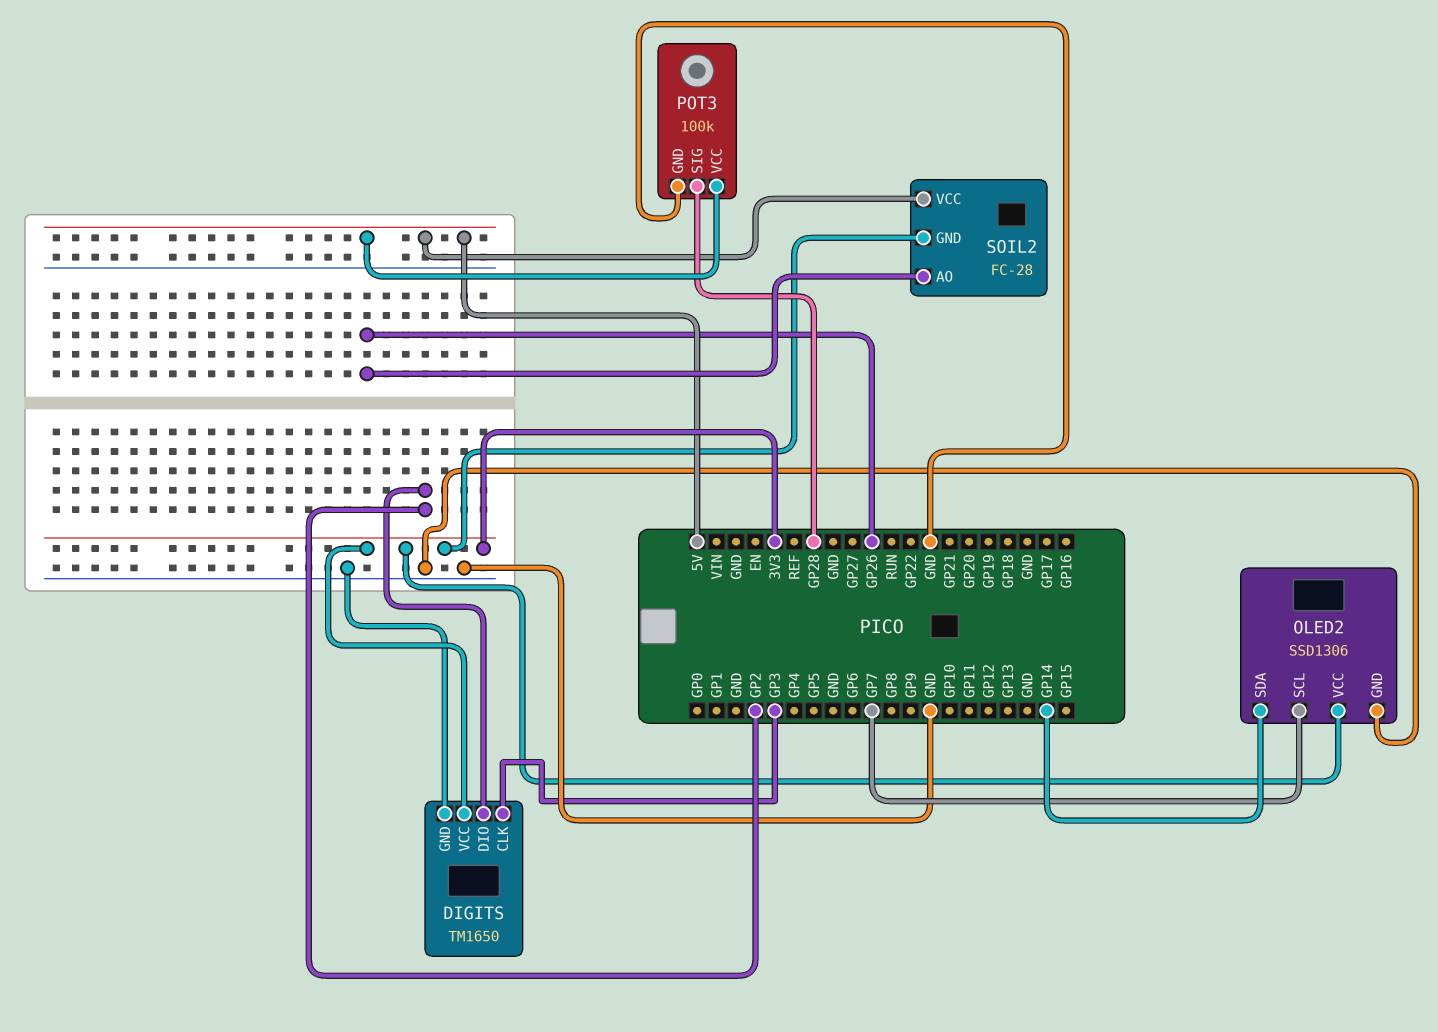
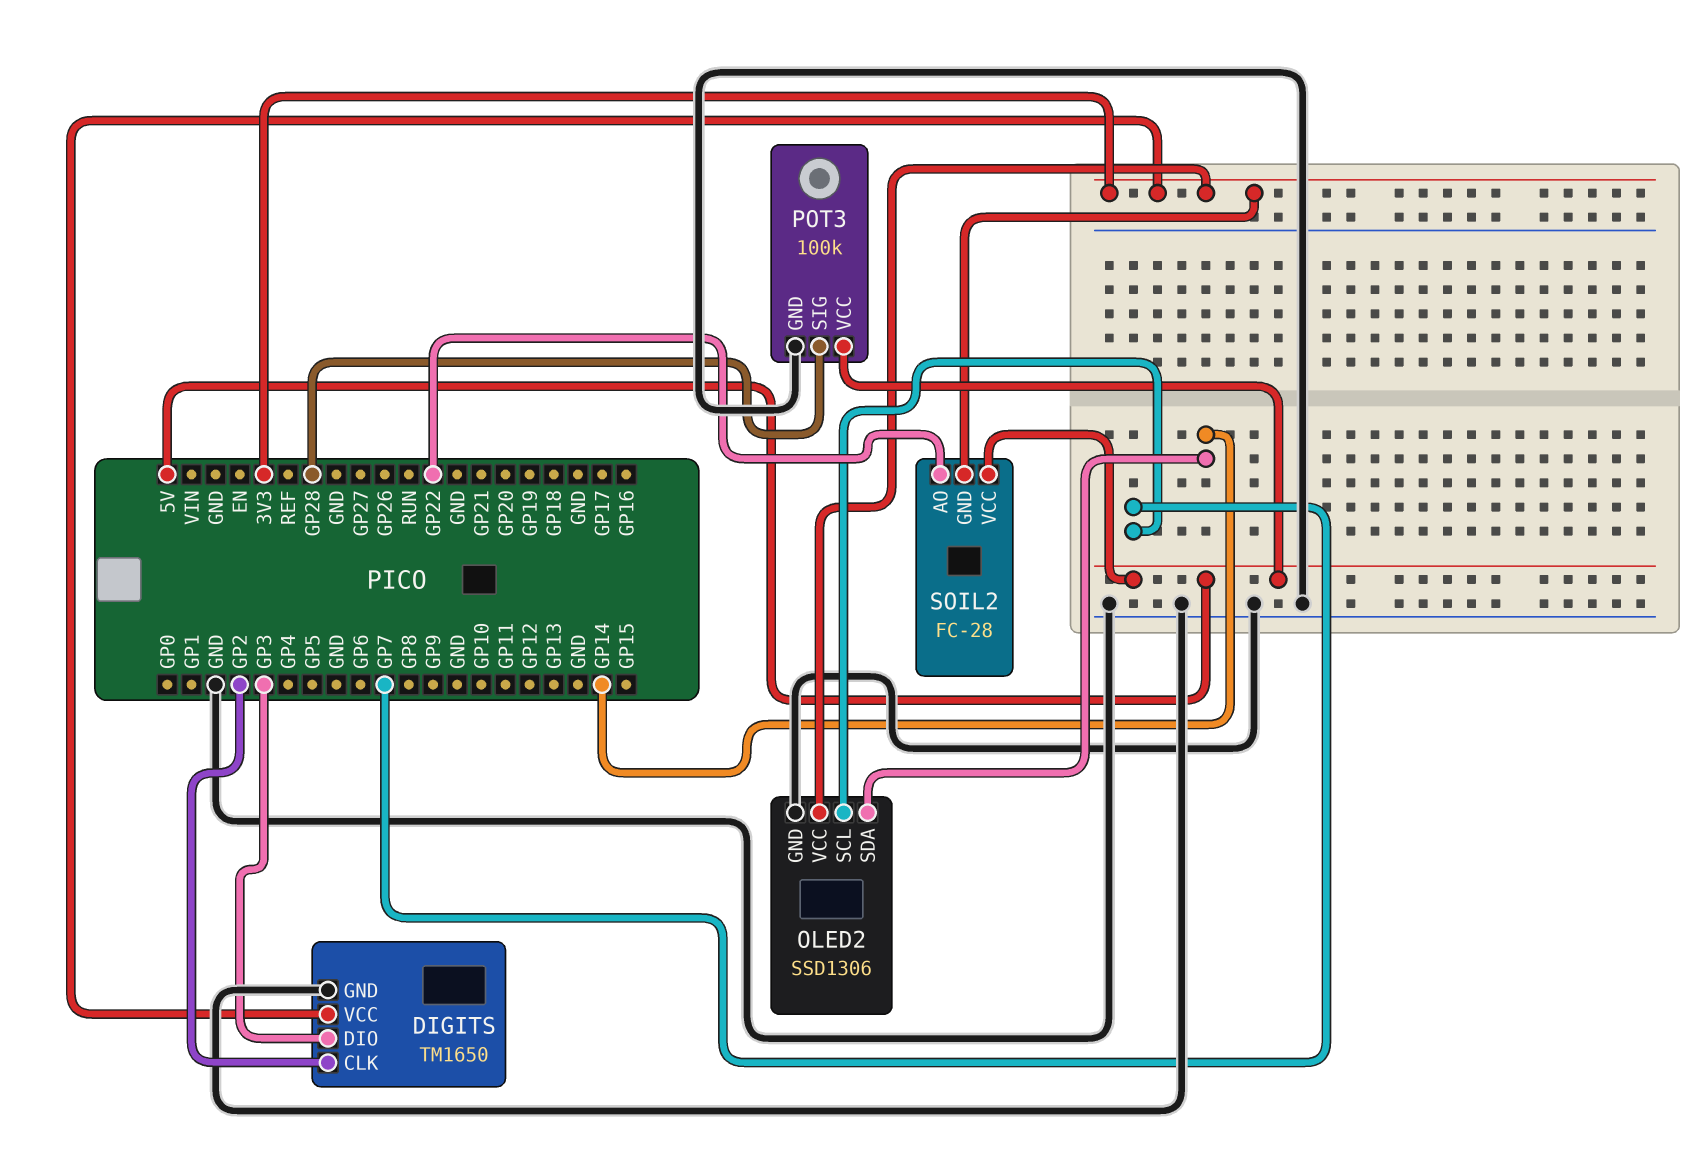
DIGITS pin CLK: GP3 -> GP2
DIGITS pin DIO: GP2 -> GP3
SOIL2 pin AO: GP26 -> GP22

